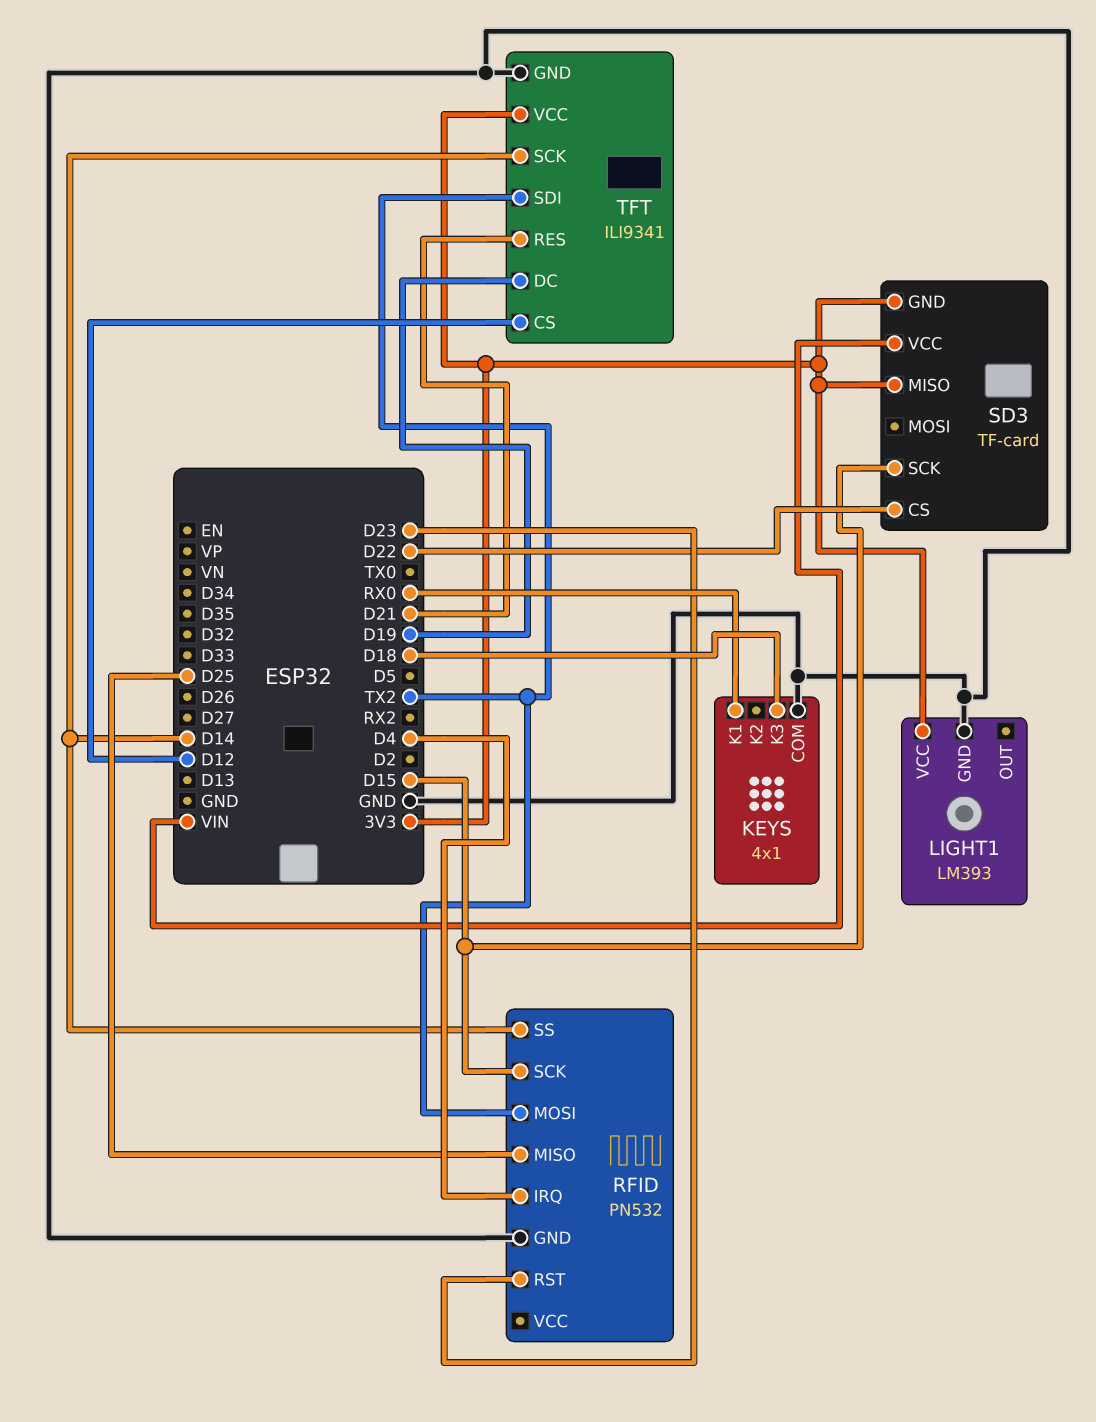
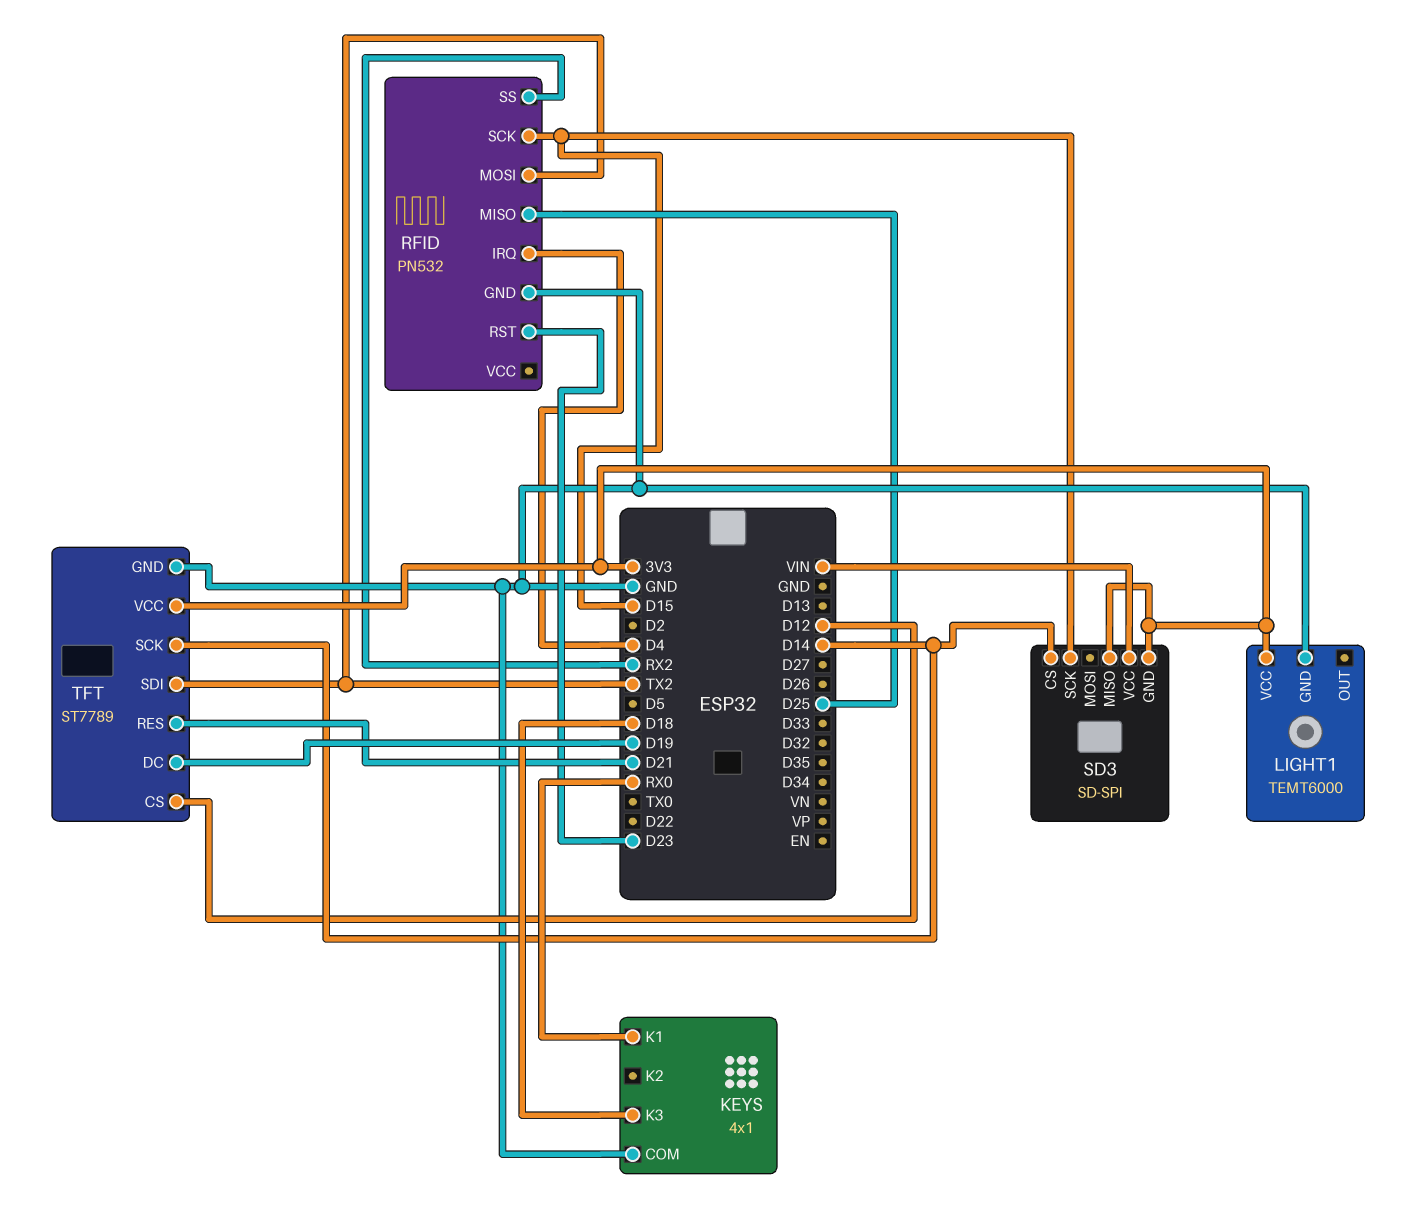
LIGHT1: LM393 -> TEMT6000
RFID pin SS: D14 -> RX2
SD3: TF-card -> SD-SPI
SD3 pin CS: D22 -> D14
TFT: ILI9341 -> ST7789

